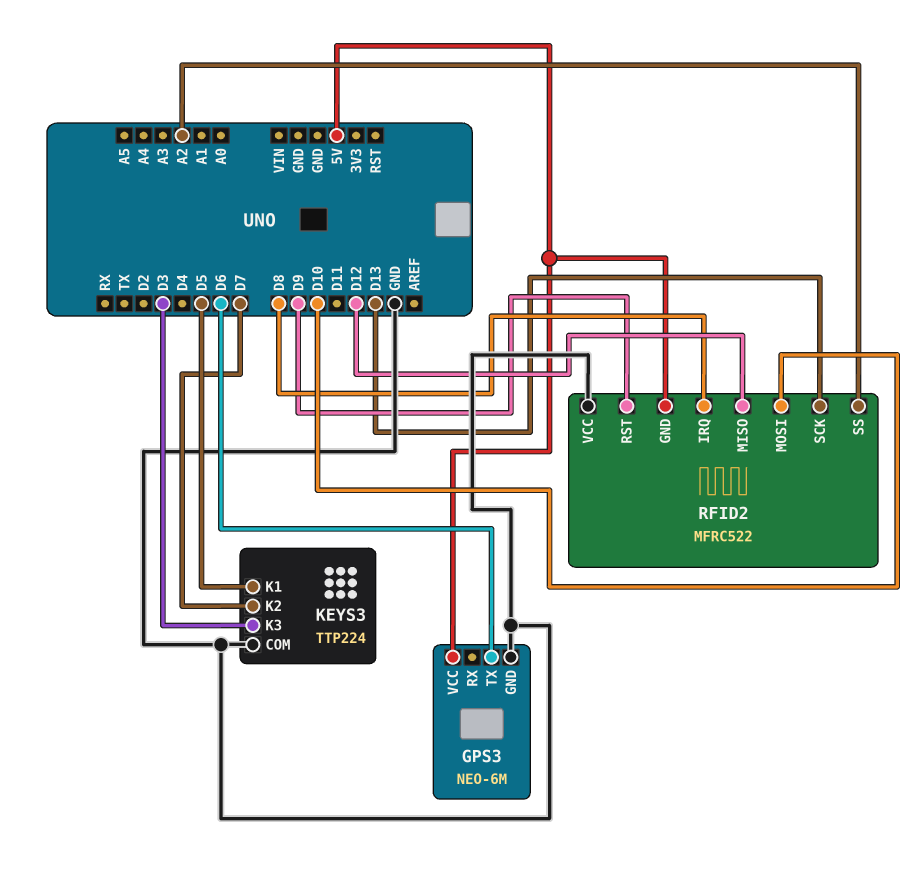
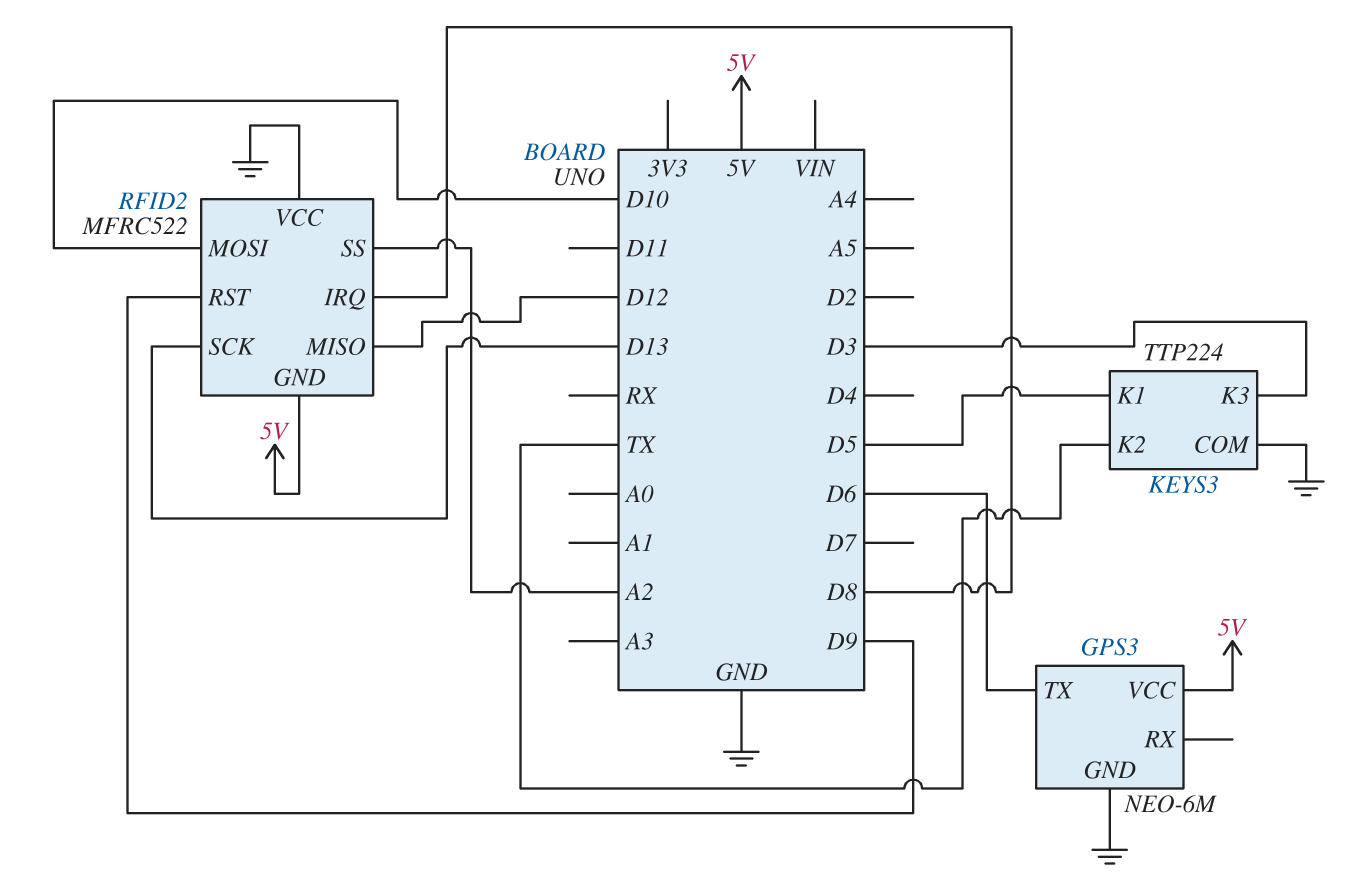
KEYS3 pin K2: D7 -> TX

